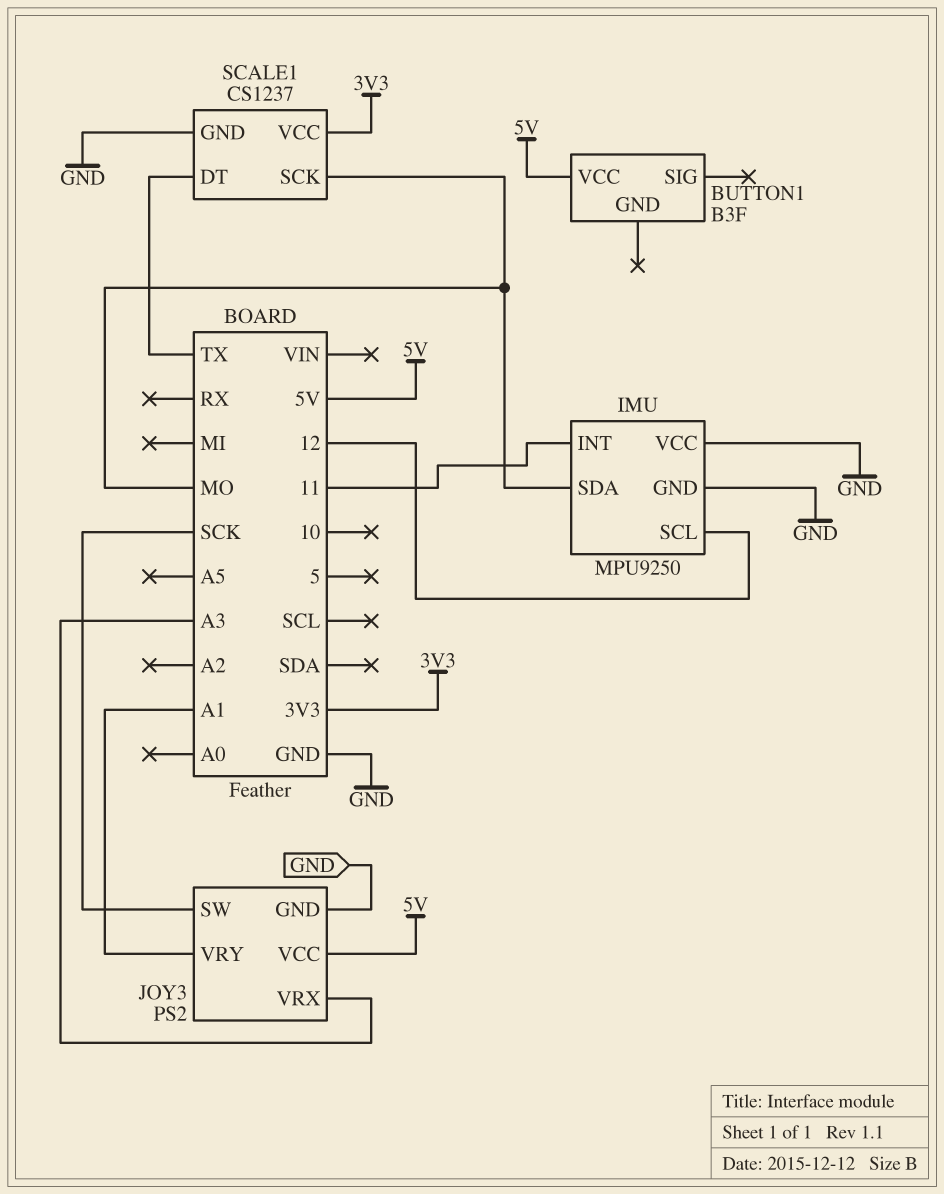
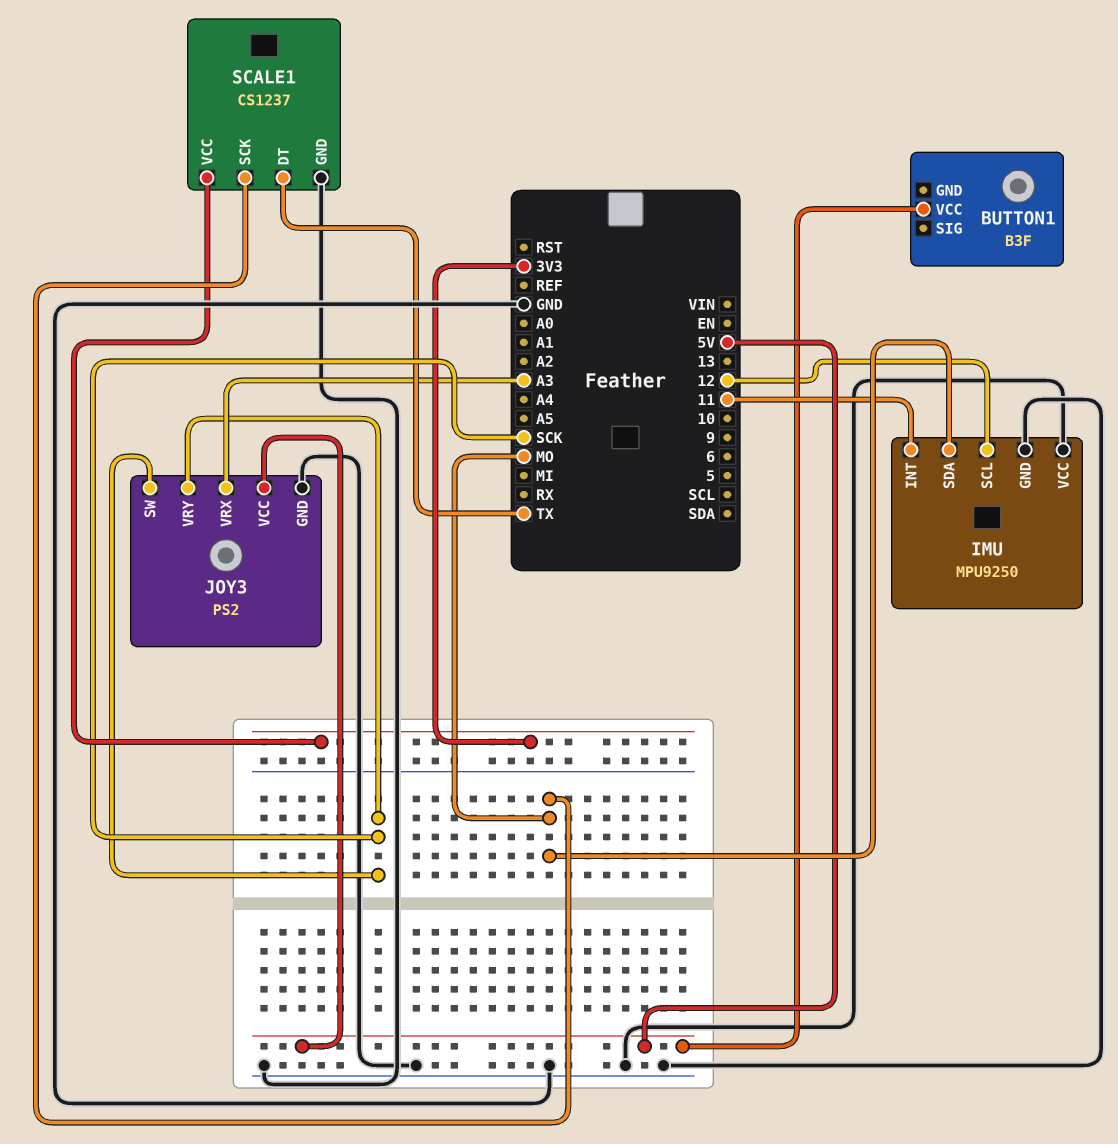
JOY3 pin VRY: A1 -> SCK

